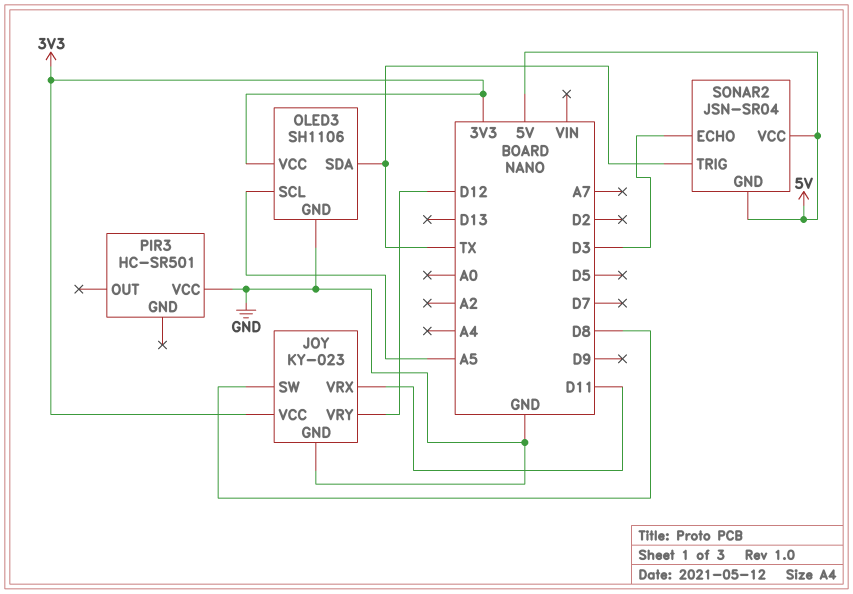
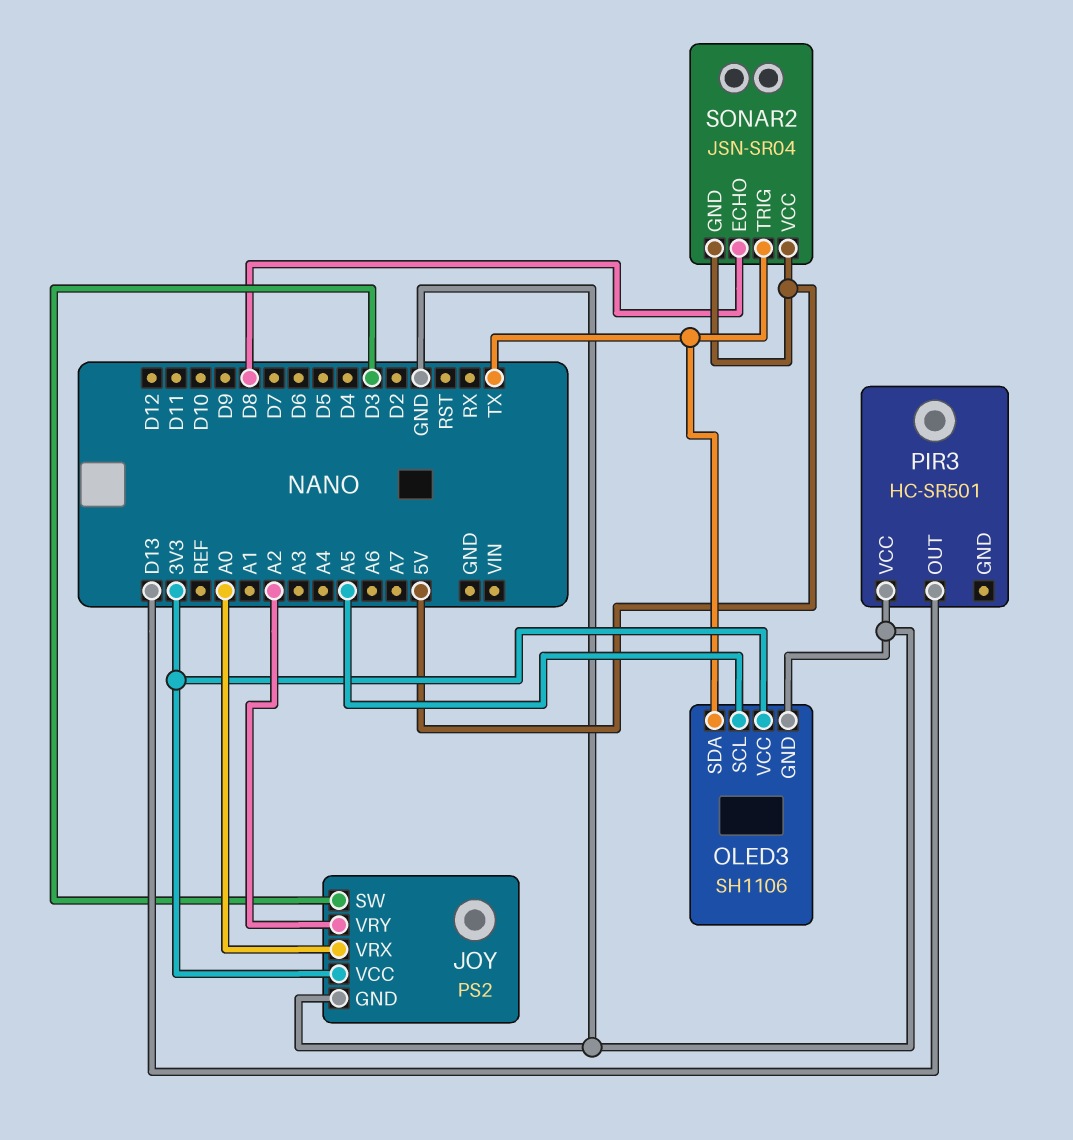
JOY: KY-023 -> PS2
JOY pin SW: D8 -> D3
JOY pin VRX: D11 -> A0
JOY pin VRY: D12 -> A2
PIR3 pin OUT: none -> D13
SONAR2 pin ECHO: D3 -> D8

